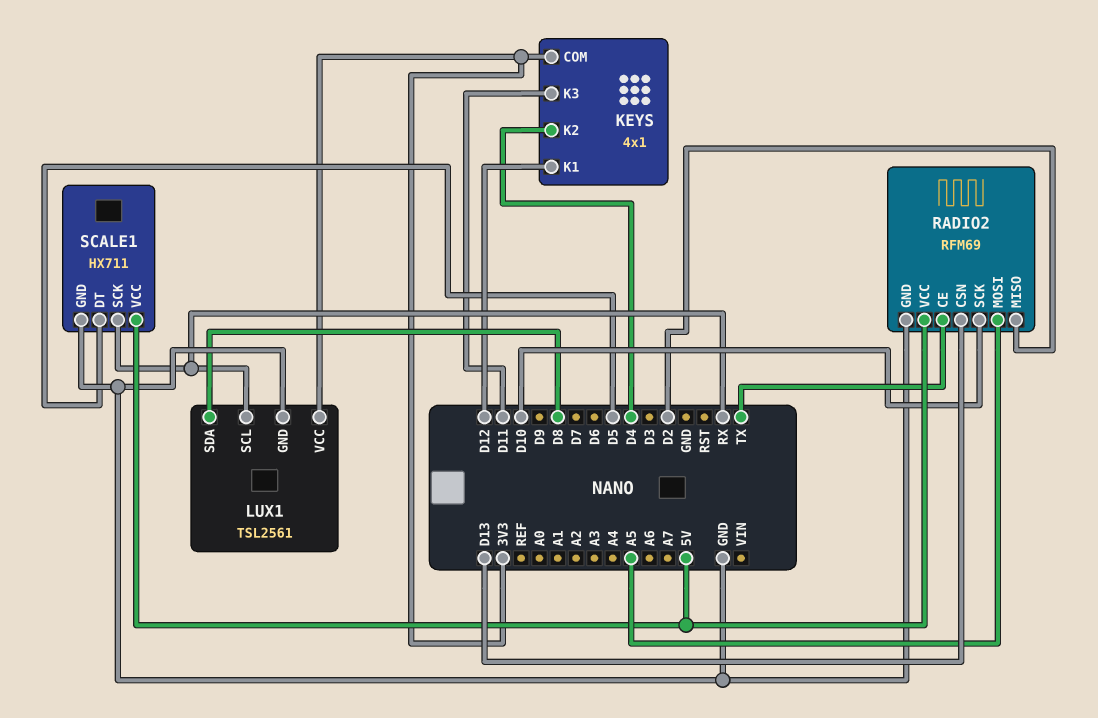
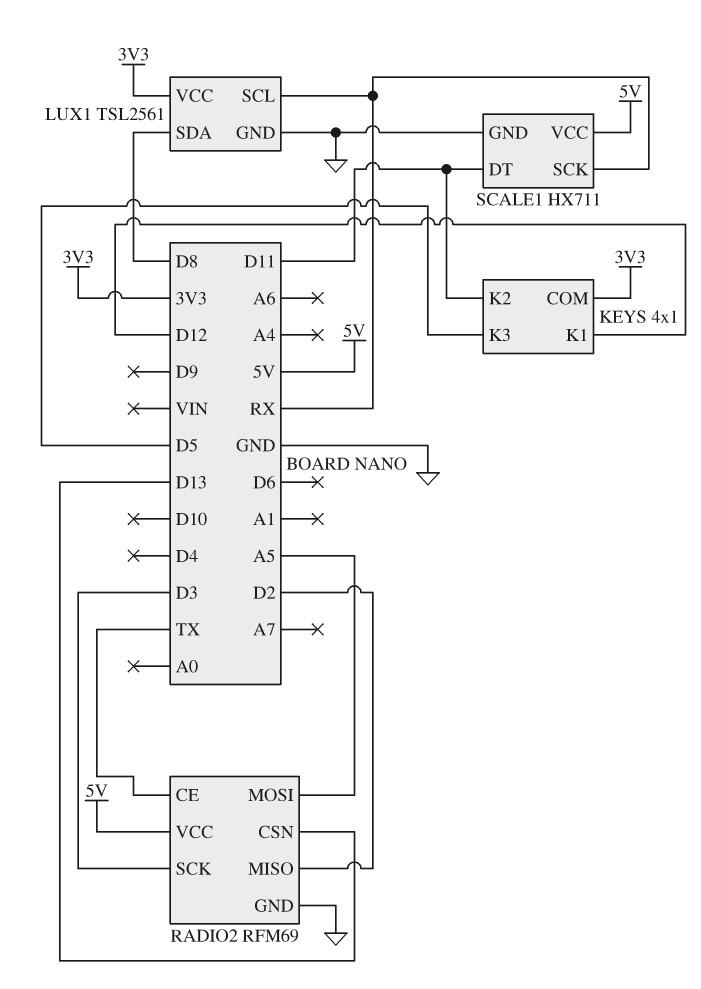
KEYS pin K2: D4 -> D11
KEYS pin K3: D11 -> D5
RADIO2 pin SCK: D10 -> D3
SCALE1 pin DT: D5 -> D11

